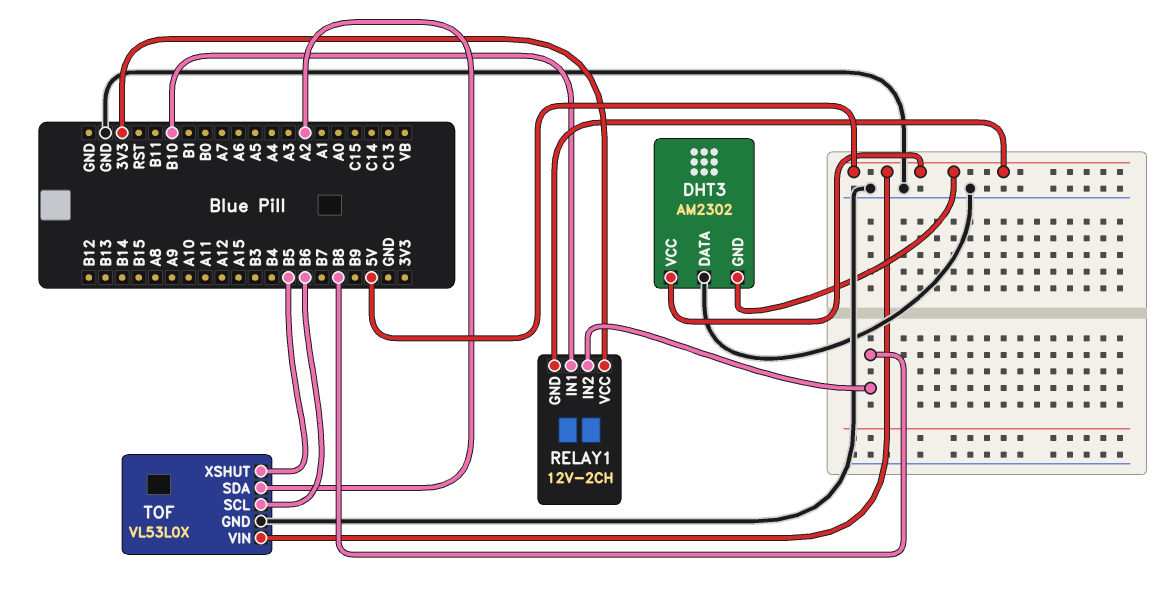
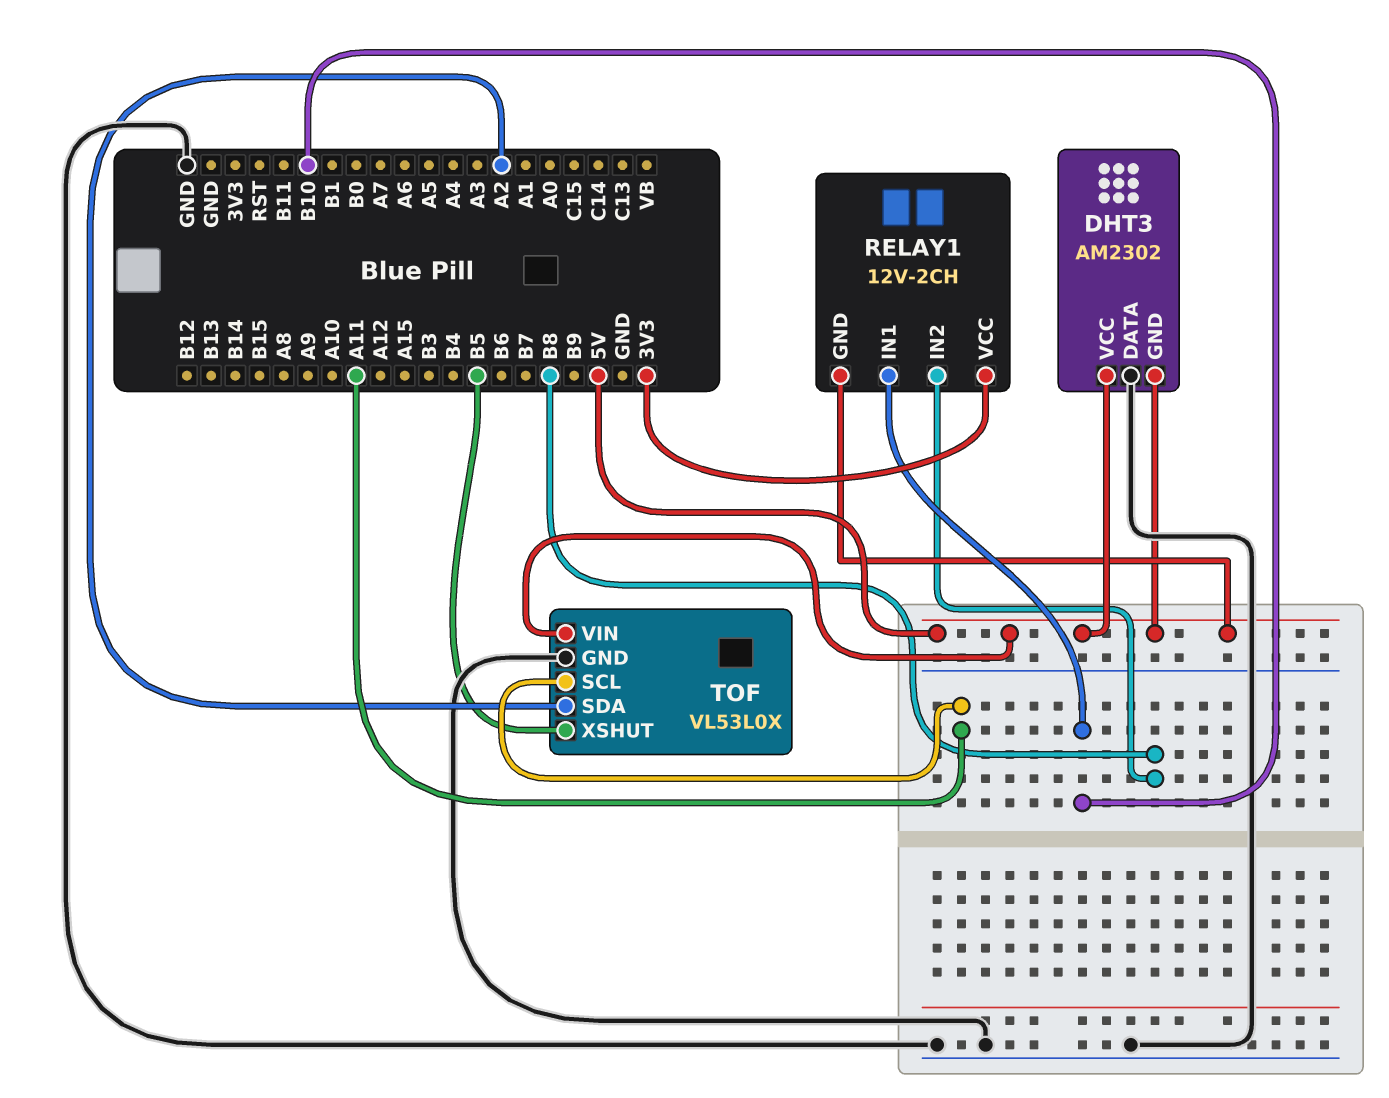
TOF pin SCL: B6 -> A11

